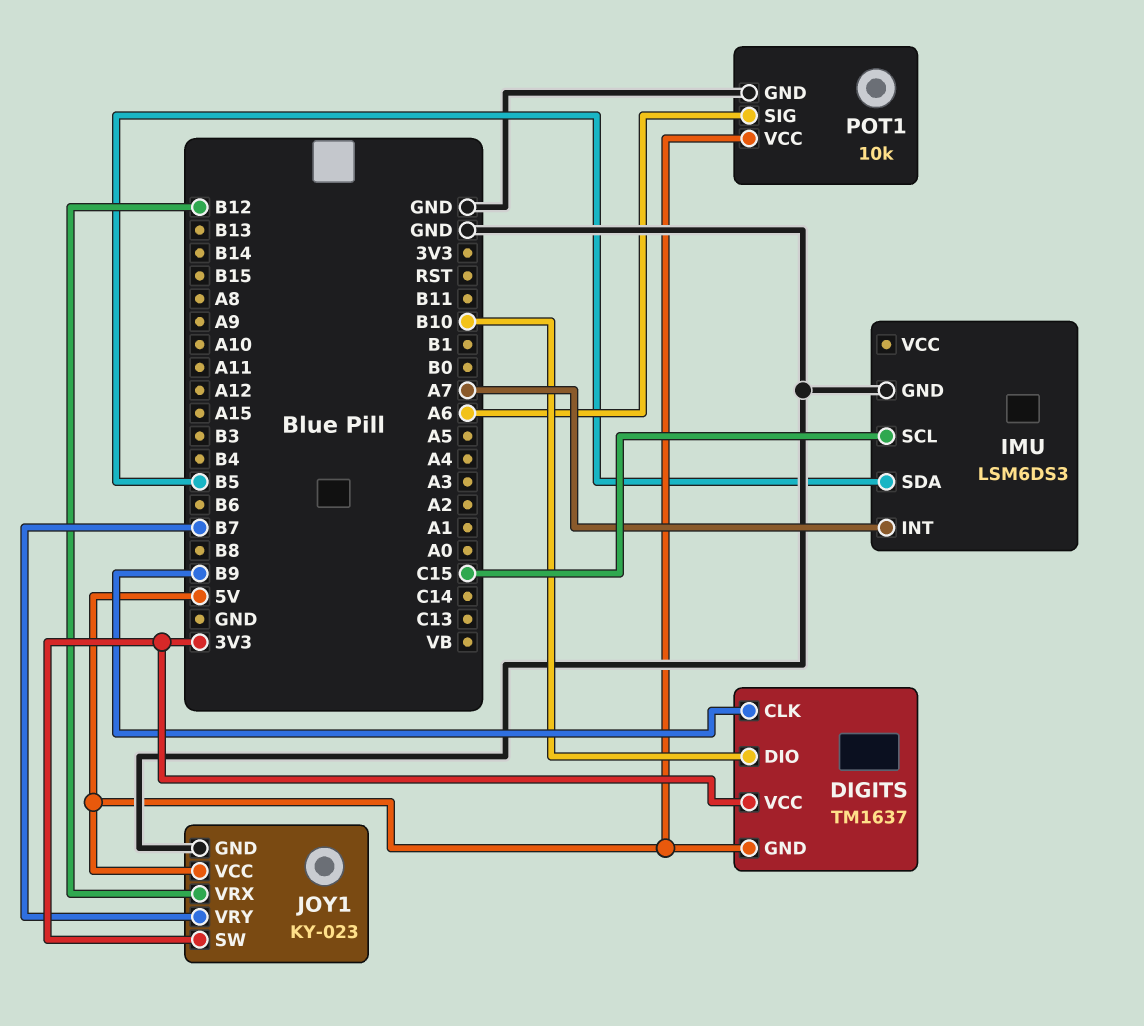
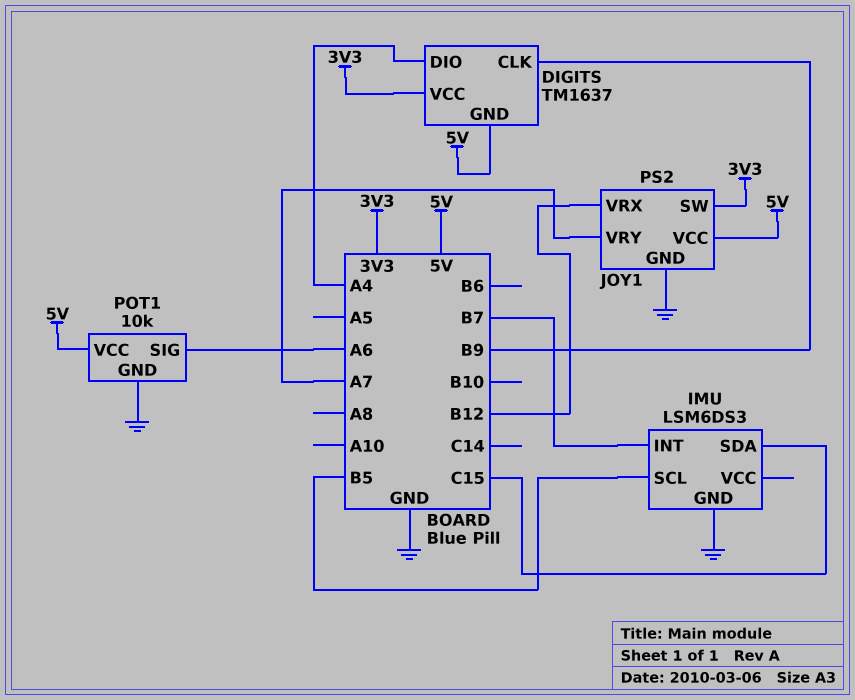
DIGITS pin DIO: B10 -> A4
IMU pin INT: A7 -> B7
IMU pin SCL: C15 -> B5
IMU pin SDA: B5 -> C15
JOY1: KY-023 -> PS2
JOY1 pin VRY: B7 -> A7

